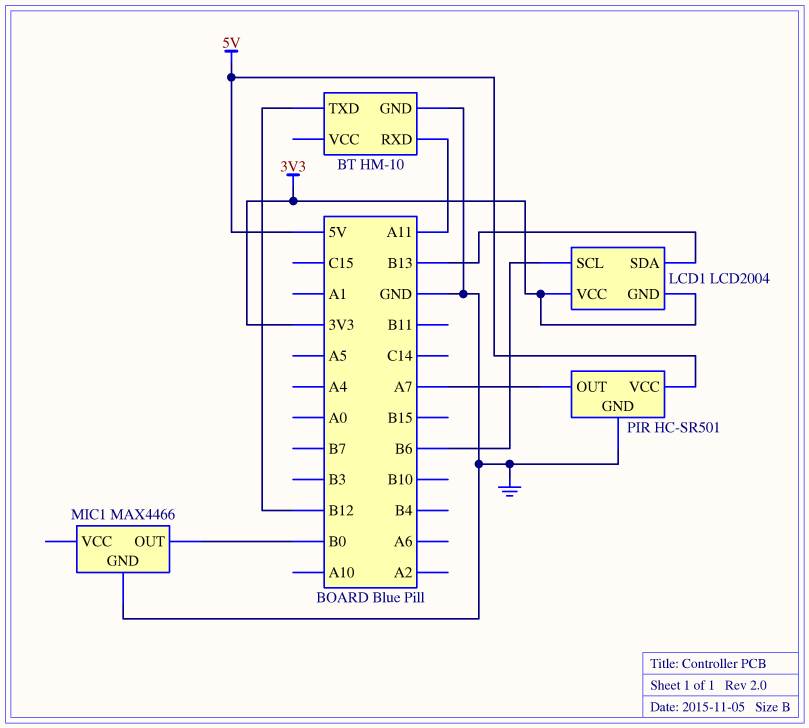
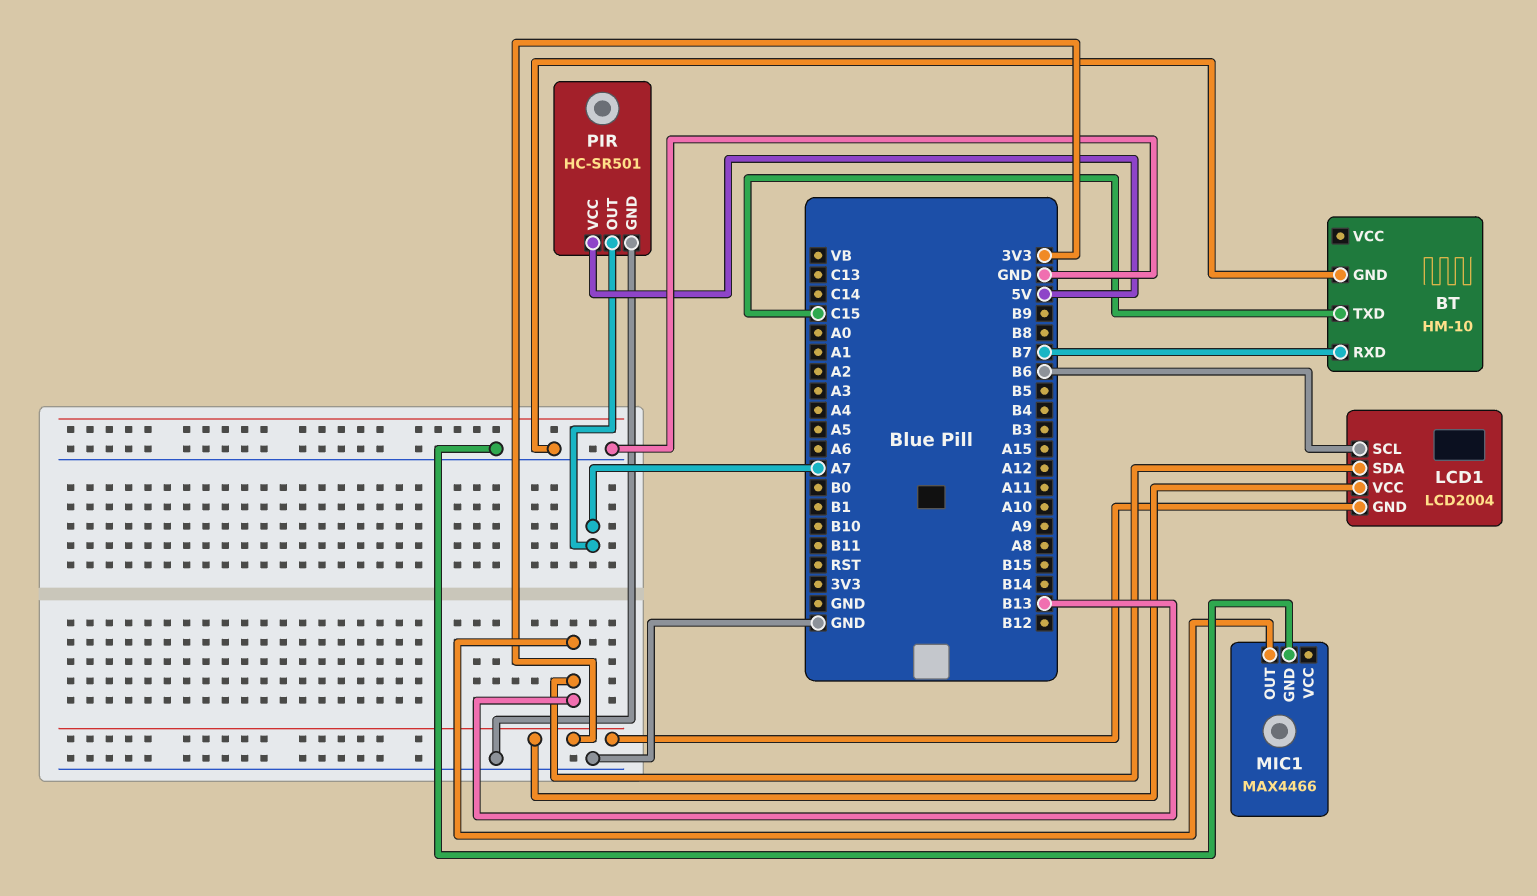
BT pin RXD: A11 -> B7
BT pin TXD: B12 -> C15
MIC1 pin OUT: B0 -> B13

